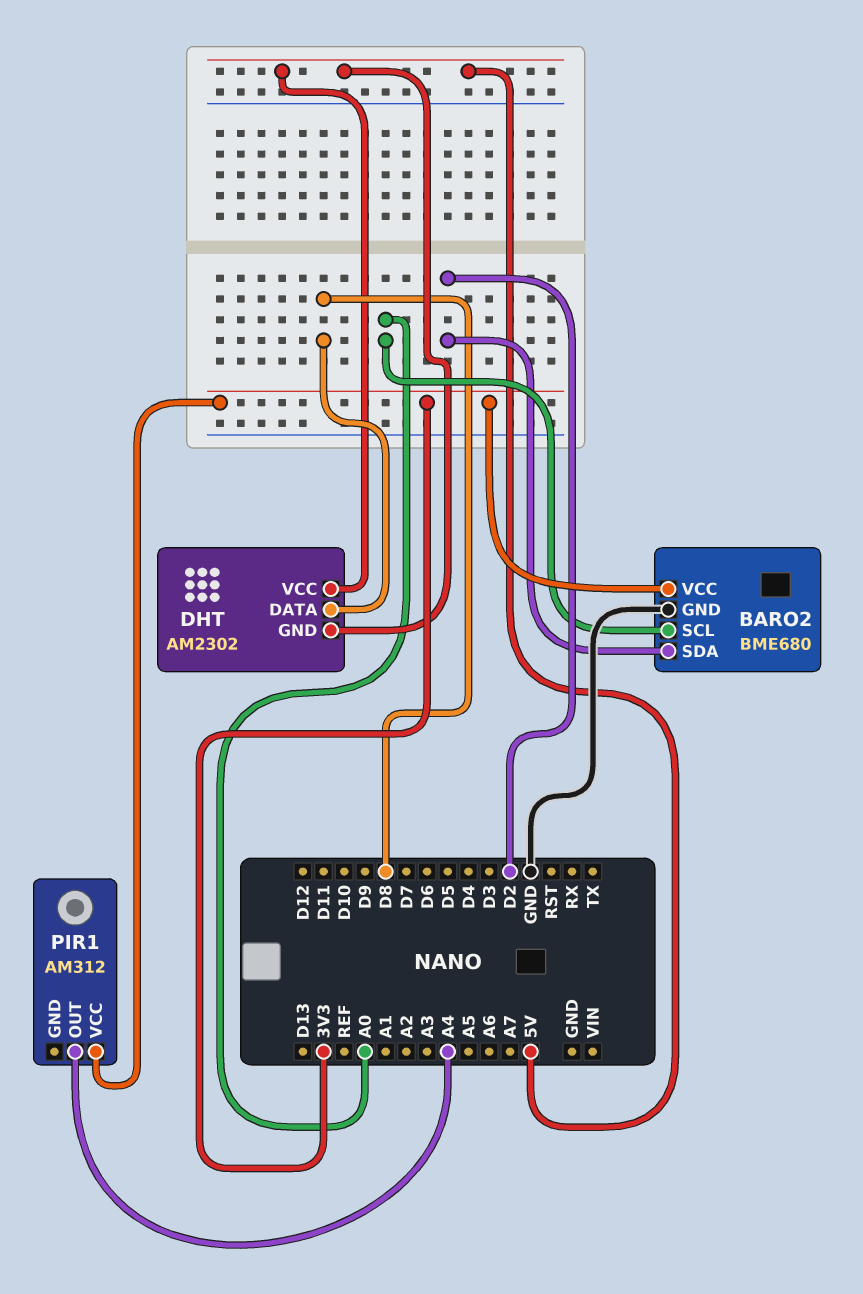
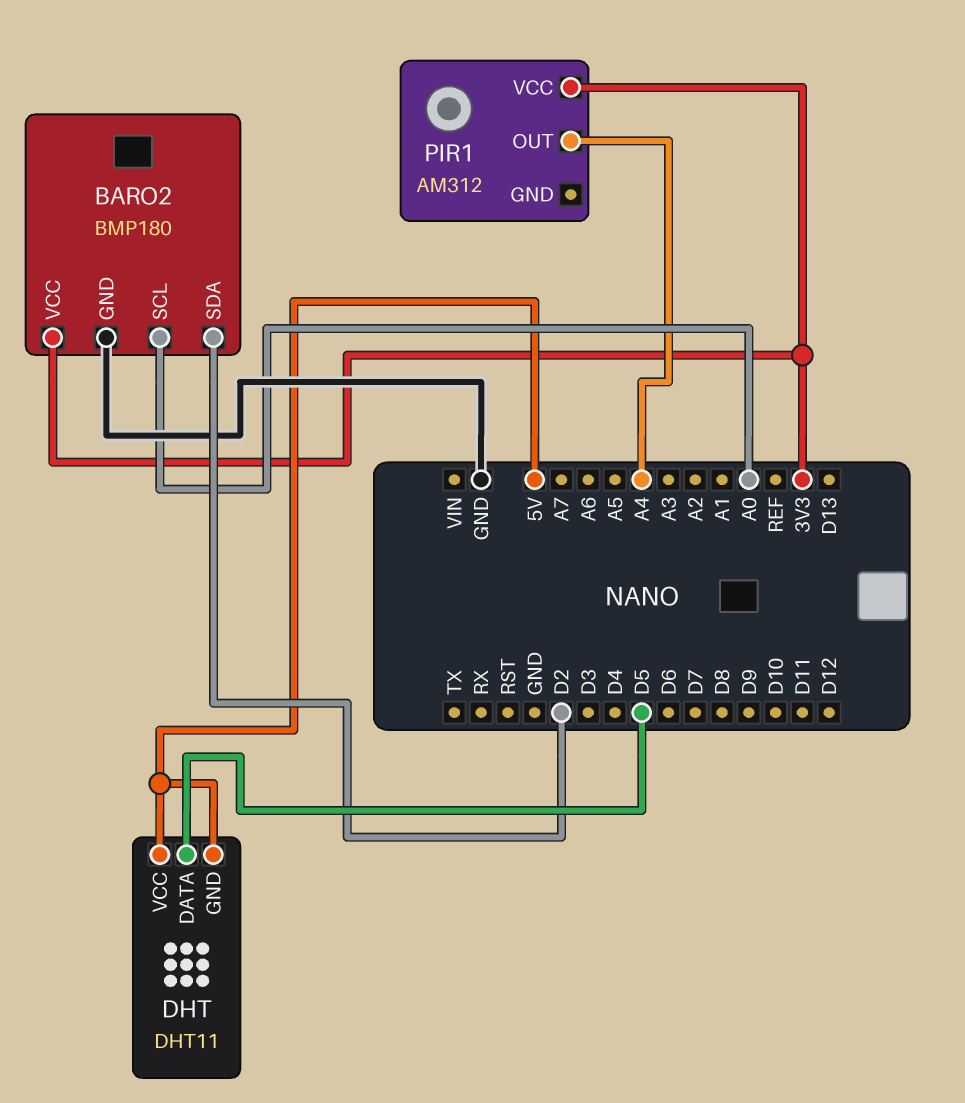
BARO2: BME680 -> BMP180
DHT: AM2302 -> DHT11
DHT pin DATA: D8 -> D5

